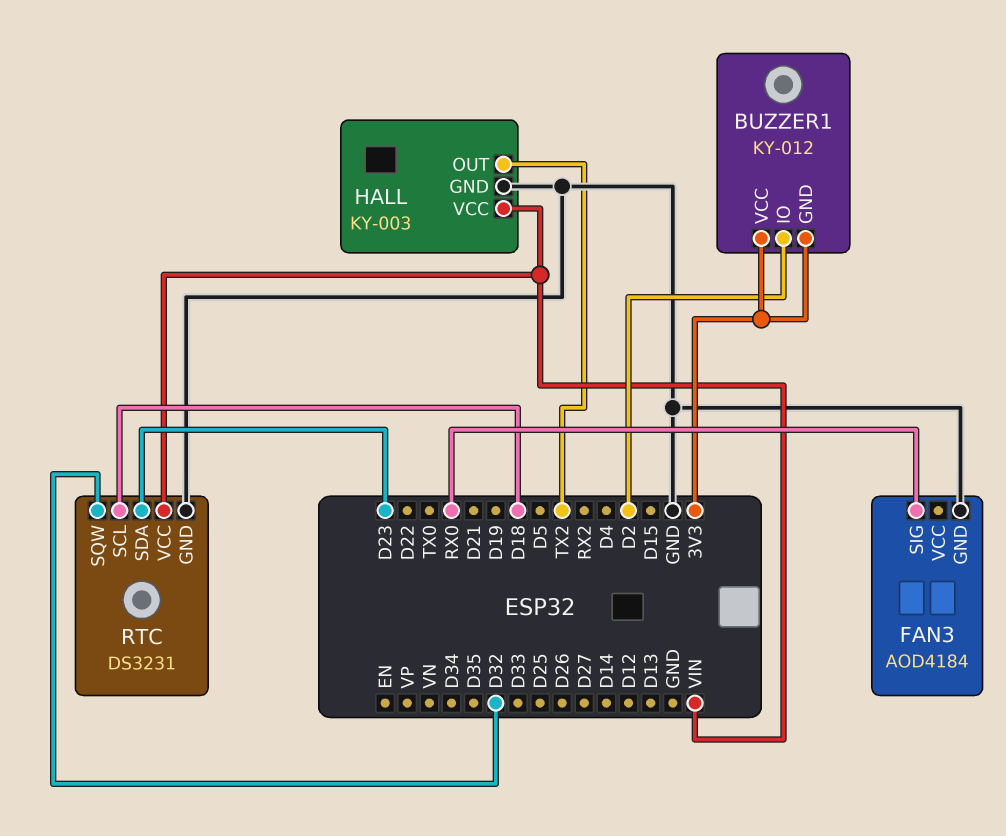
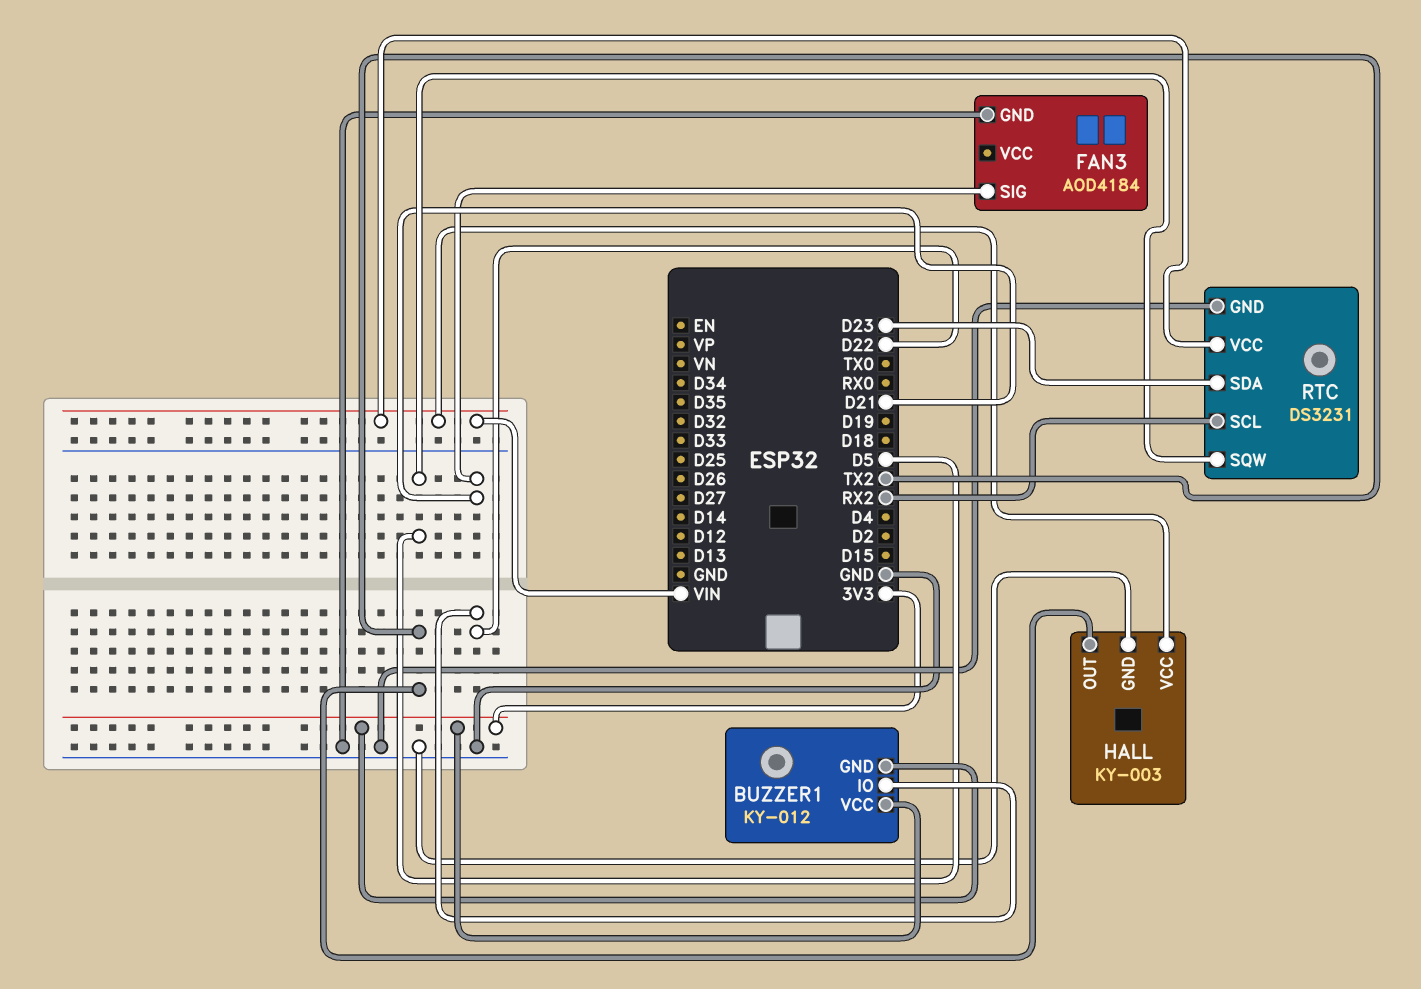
BUZZER1 pin IO: D2 -> D22
FAN3 pin SIG: RX0 -> D21
RTC pin SCL: D18 -> RX2
RTC pin SQW: D32 -> D5

